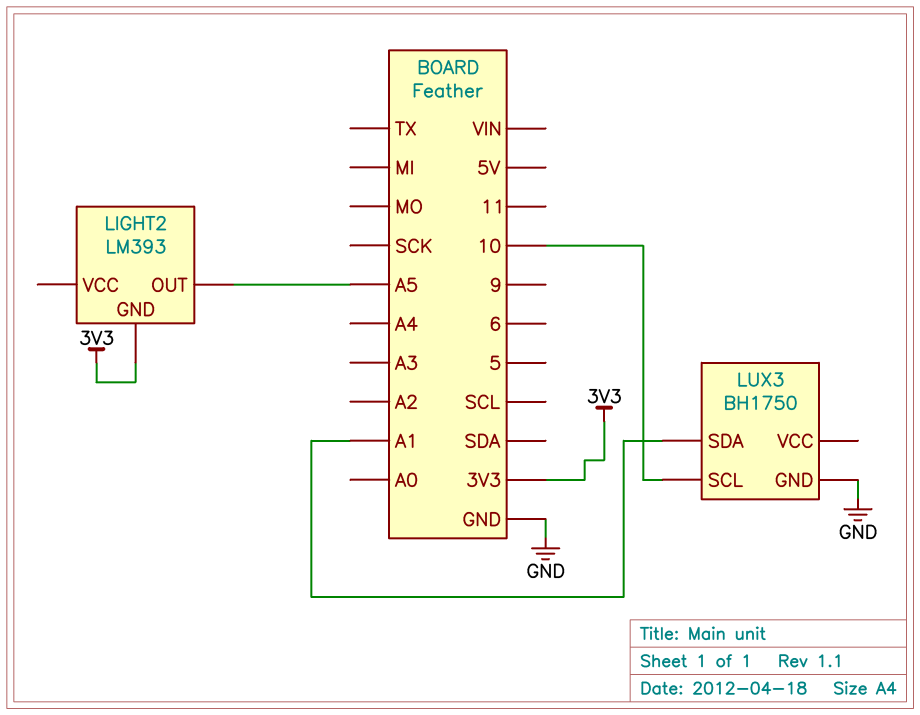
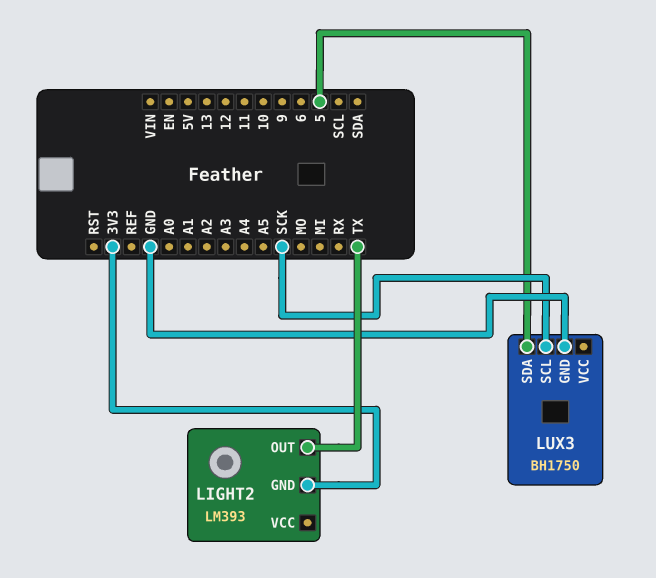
LIGHT2 pin OUT: A5 -> TX
LUX3 pin SCL: 10 -> SCK
LUX3 pin SDA: A1 -> 5

